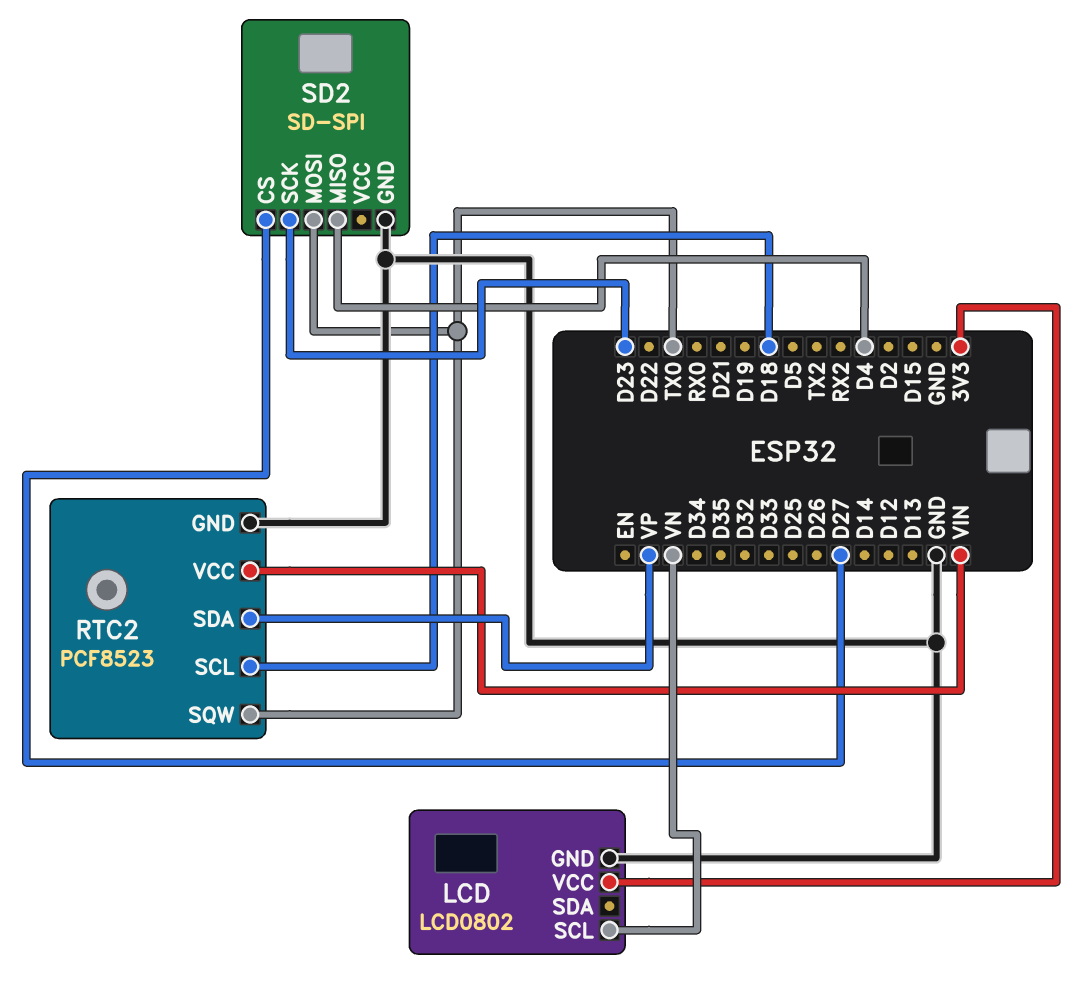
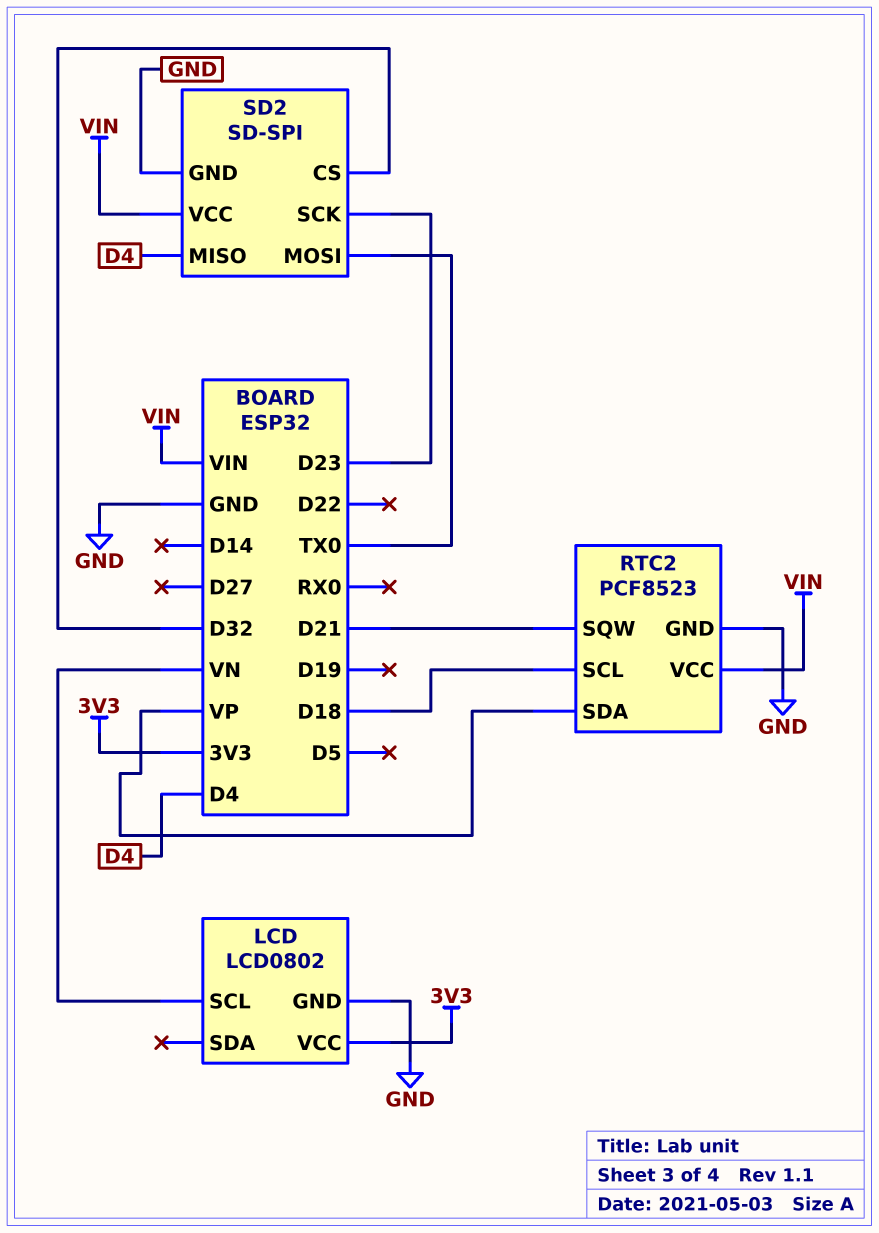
RTC2 pin SQW: TX0 -> D21
SD2 pin CS: D27 -> D32
SD2 pin VCC: none -> VIN

